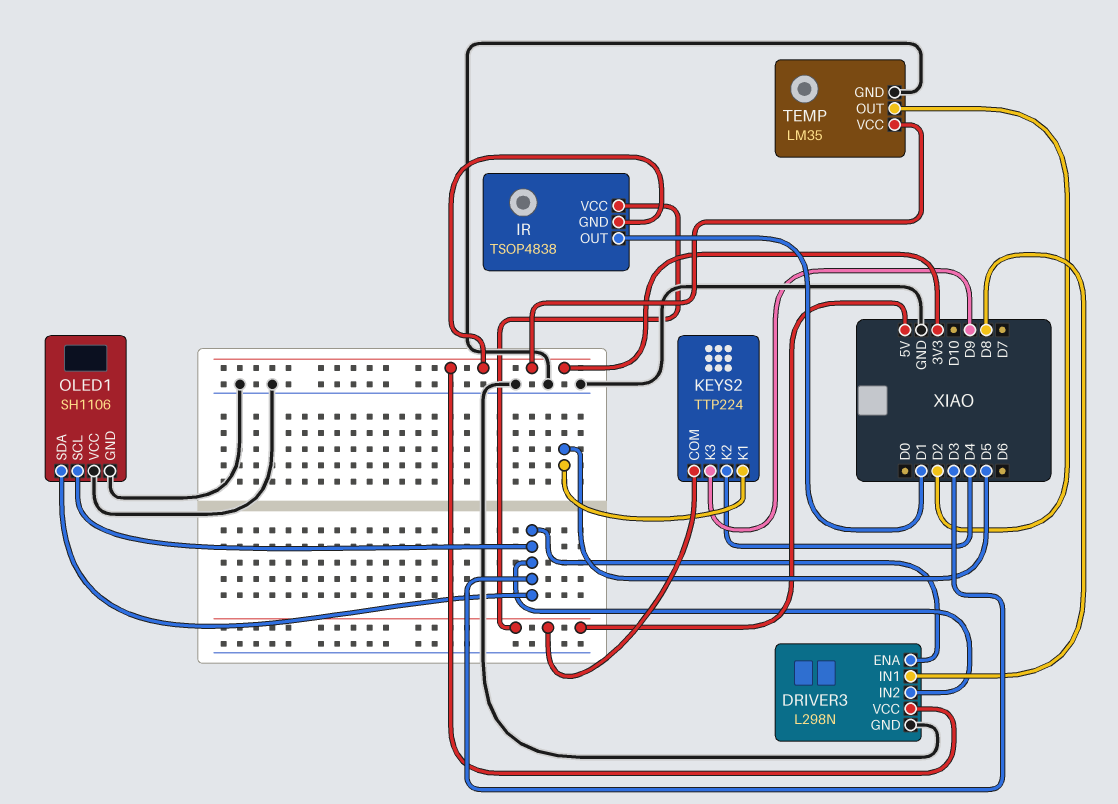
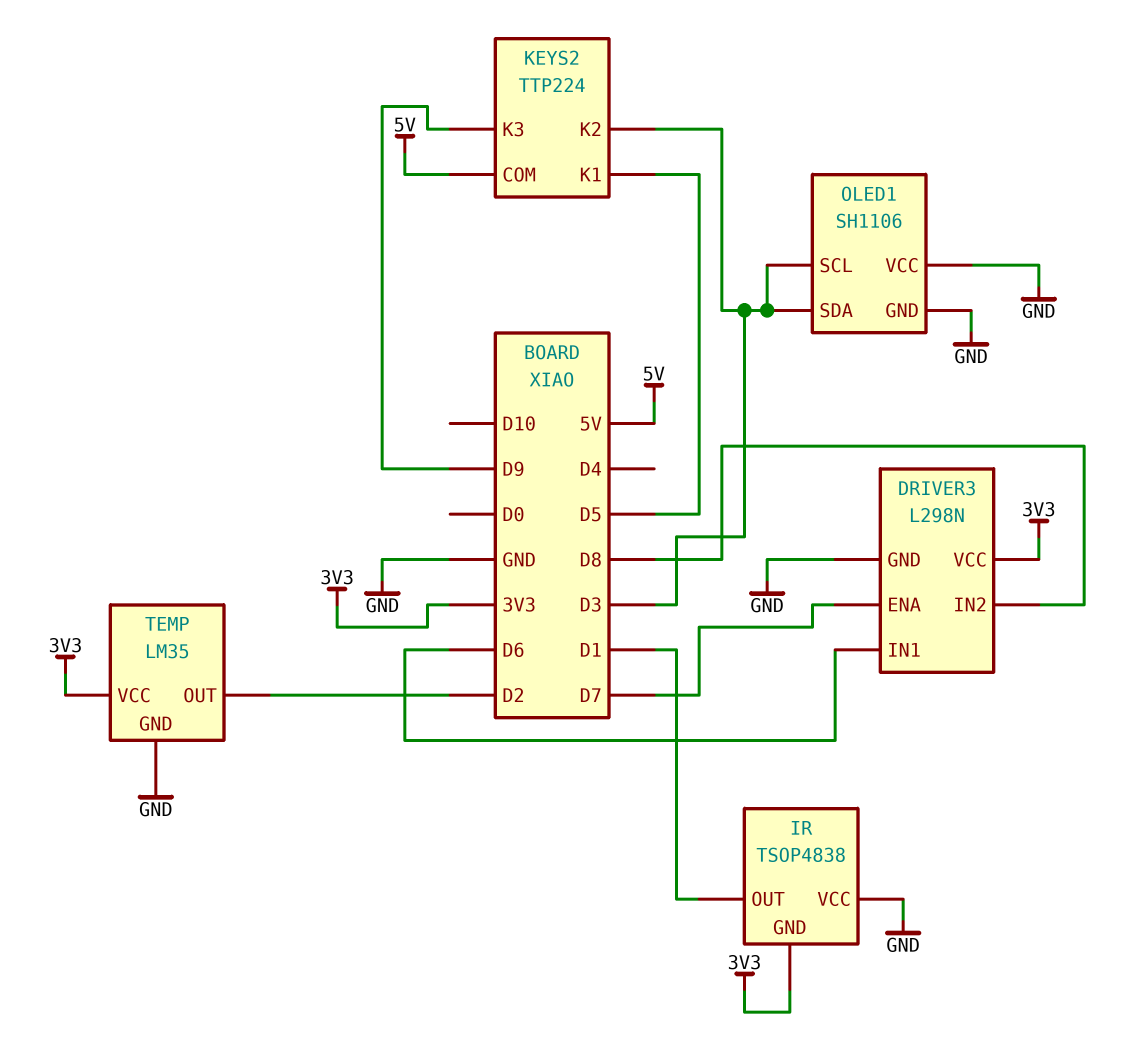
DRIVER3 pin ENA: D3 -> D7
DRIVER3 pin IN1: D8 -> D6
DRIVER3 pin IN2: D3 -> D8
IR pin VCC: 5V -> GND
KEYS2 pin K2: D4 -> D3

